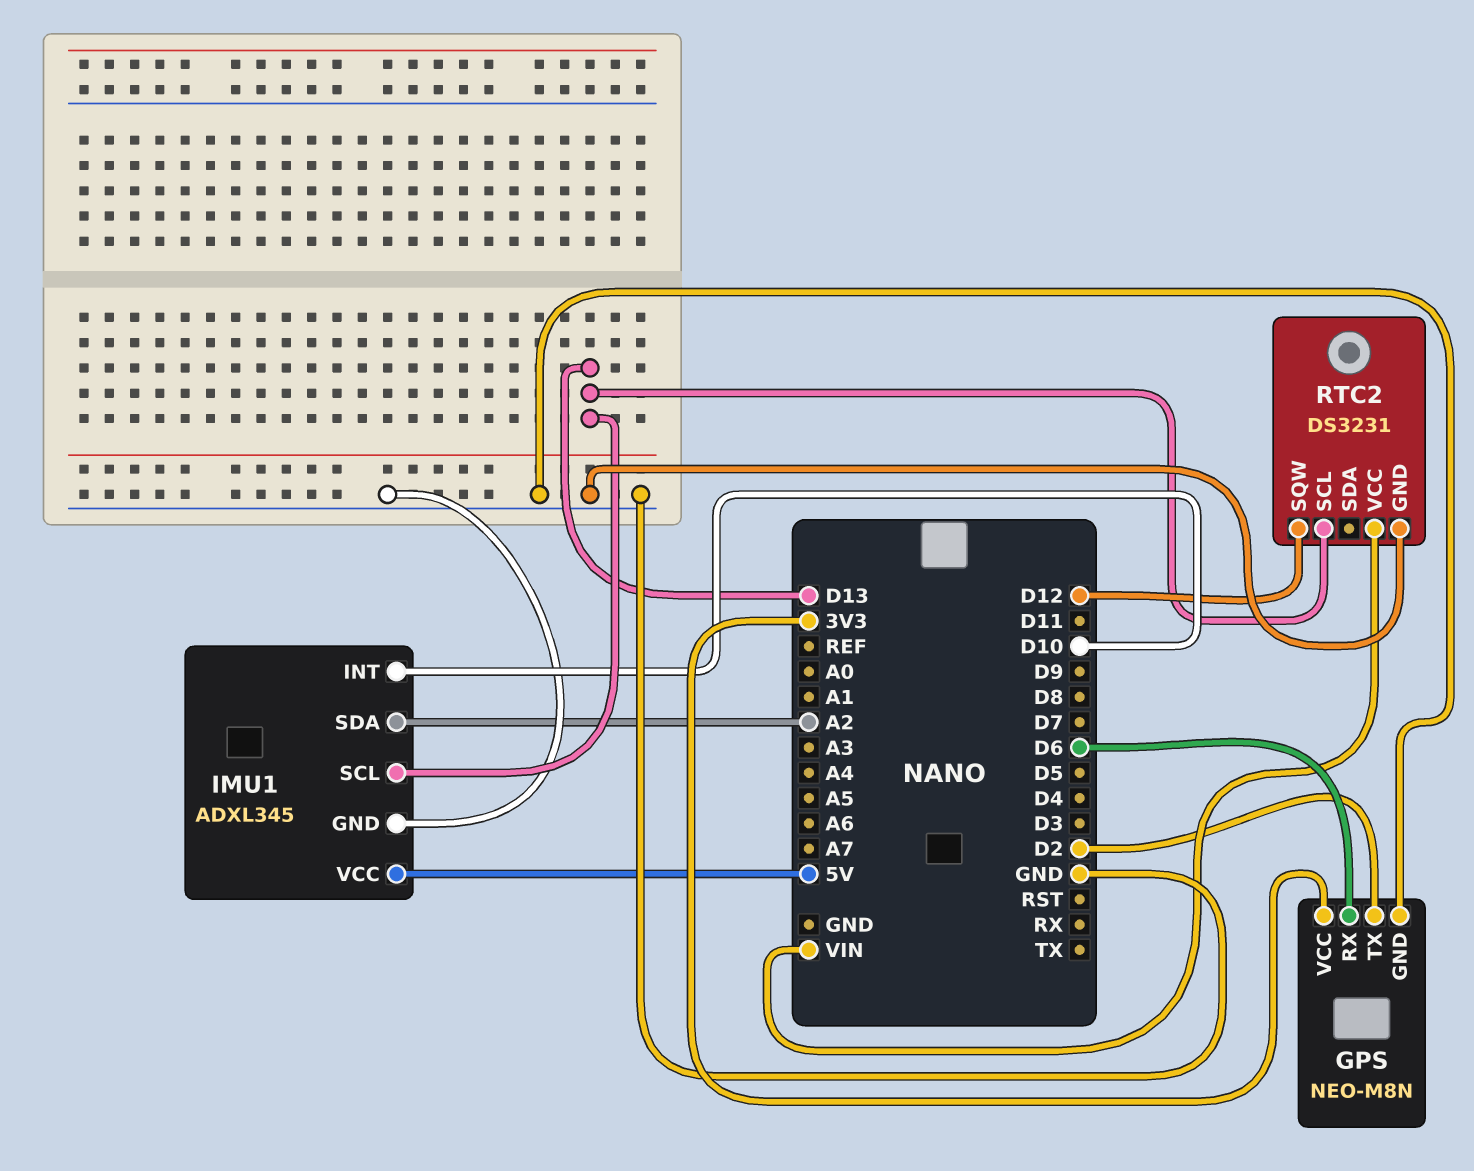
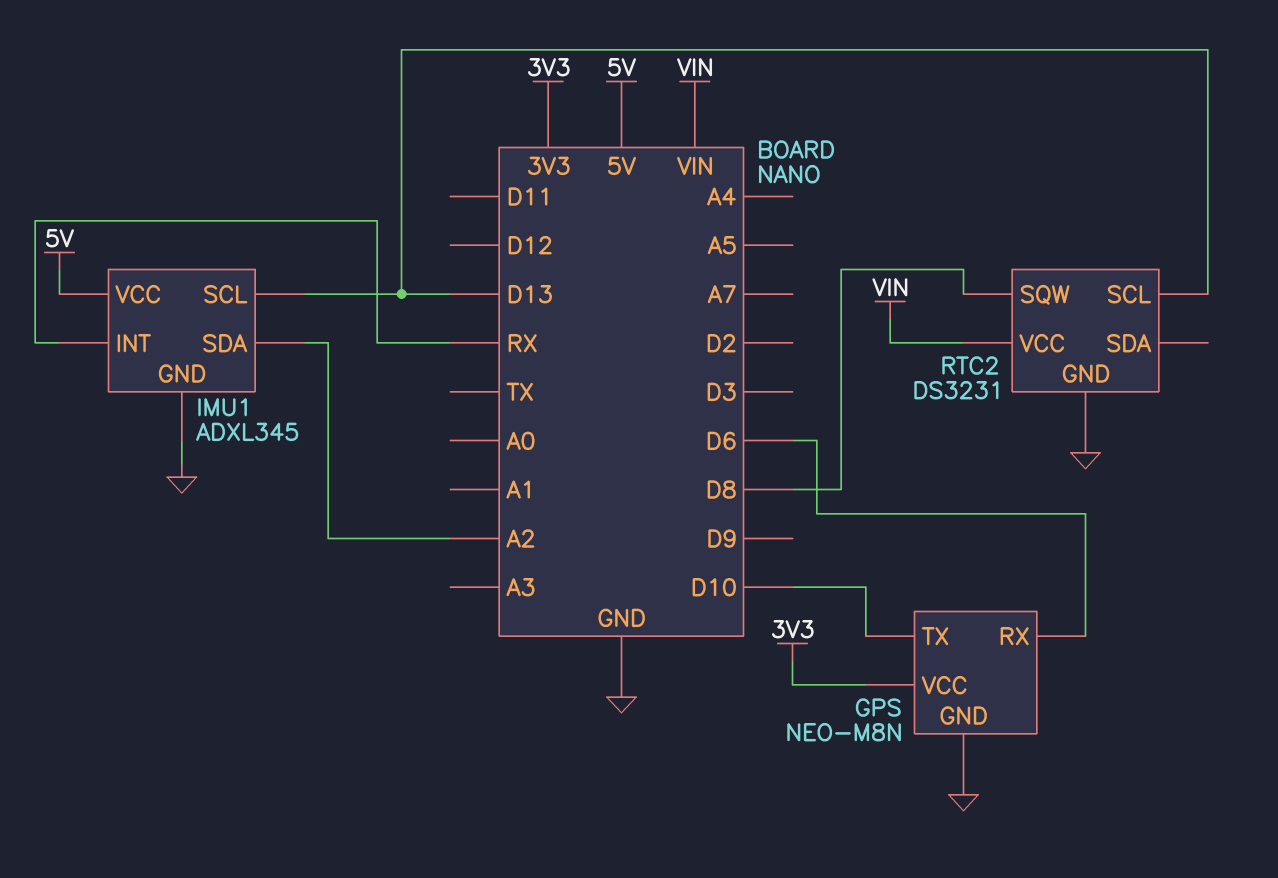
GPS pin TX: D2 -> D10
IMU1 pin INT: D10 -> RX
RTC2 pin SQW: D12 -> D8

